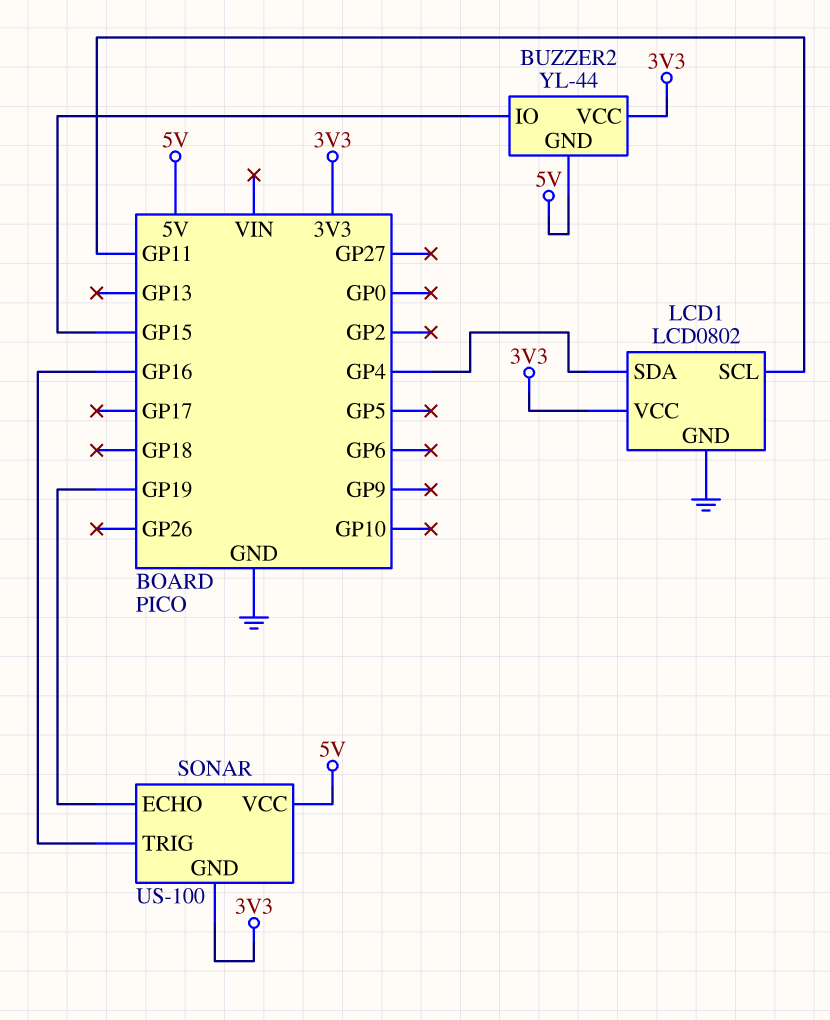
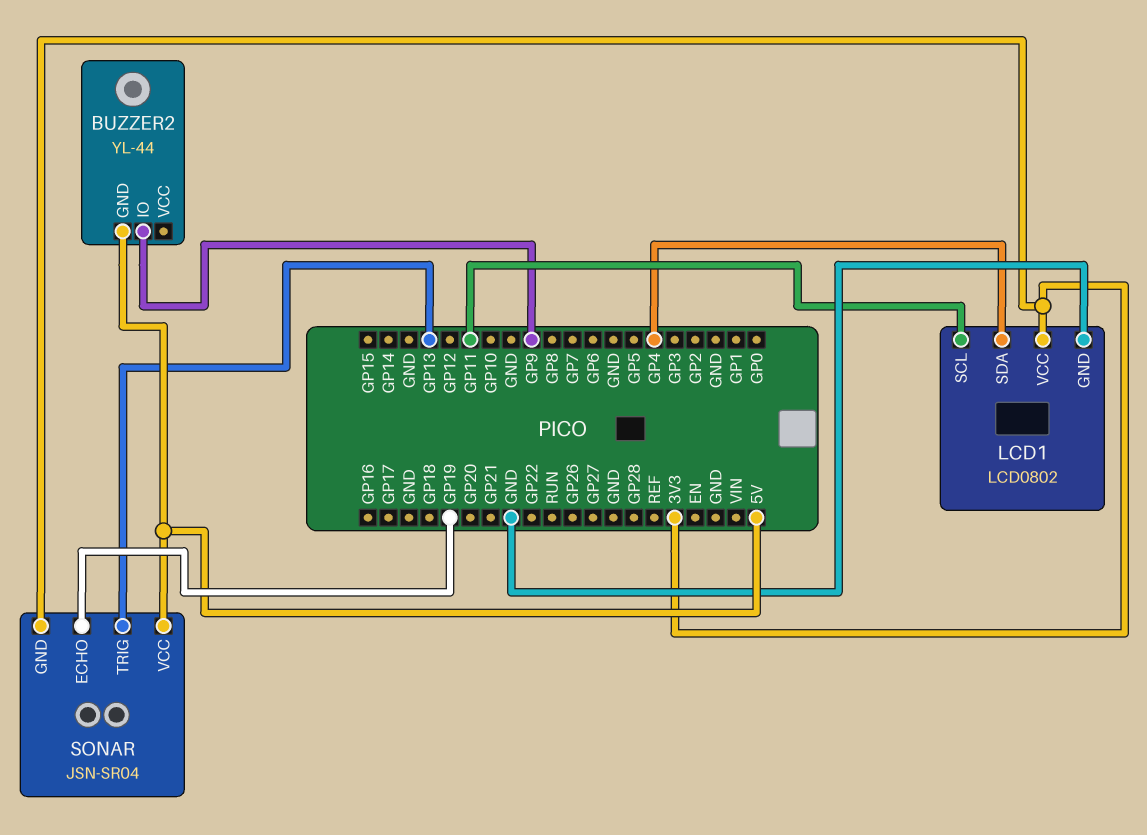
BUZZER2 pin IO: GP15 -> GP9
BUZZER2 pin VCC: 3V3 -> none
SONAR: US-100 -> JSN-SR04
SONAR pin TRIG: GP16 -> GP13

